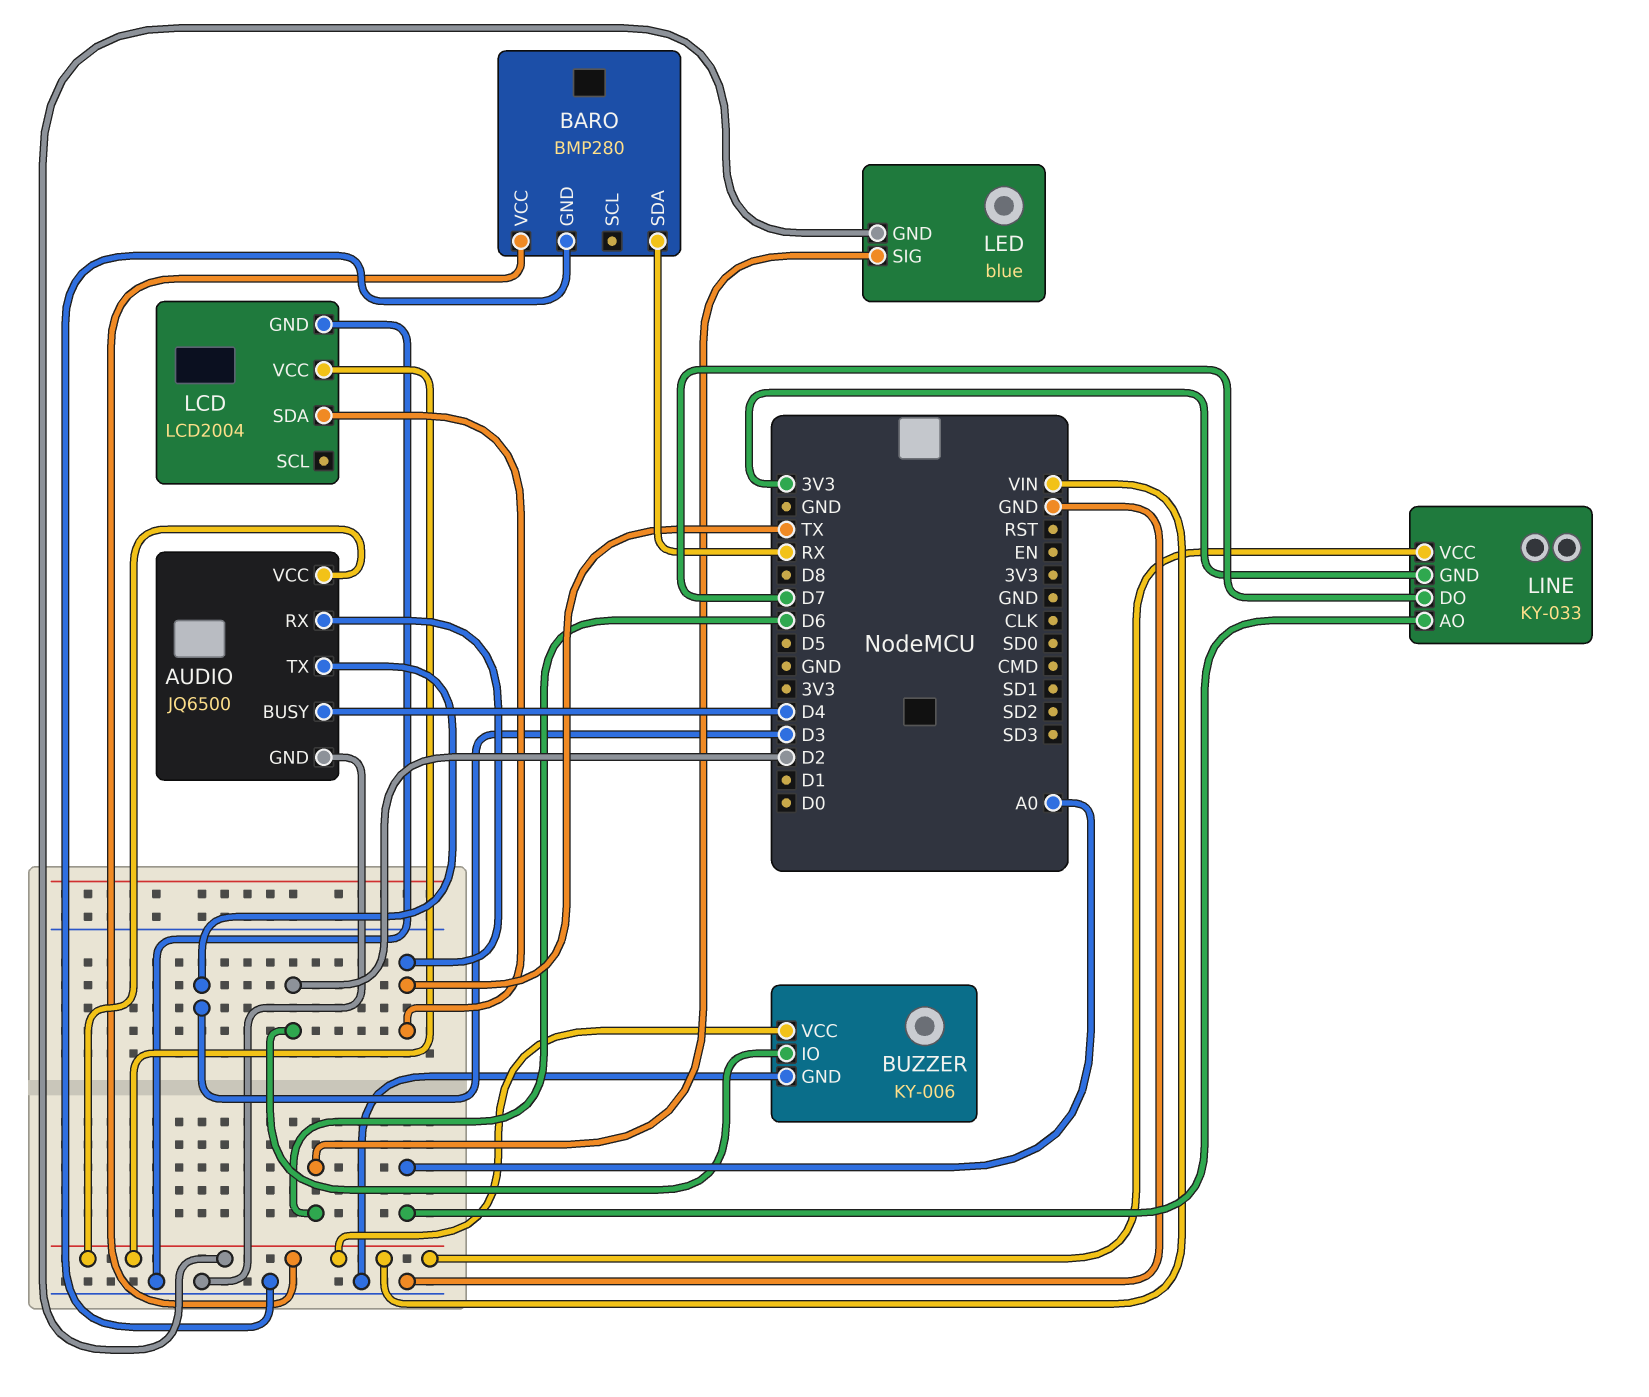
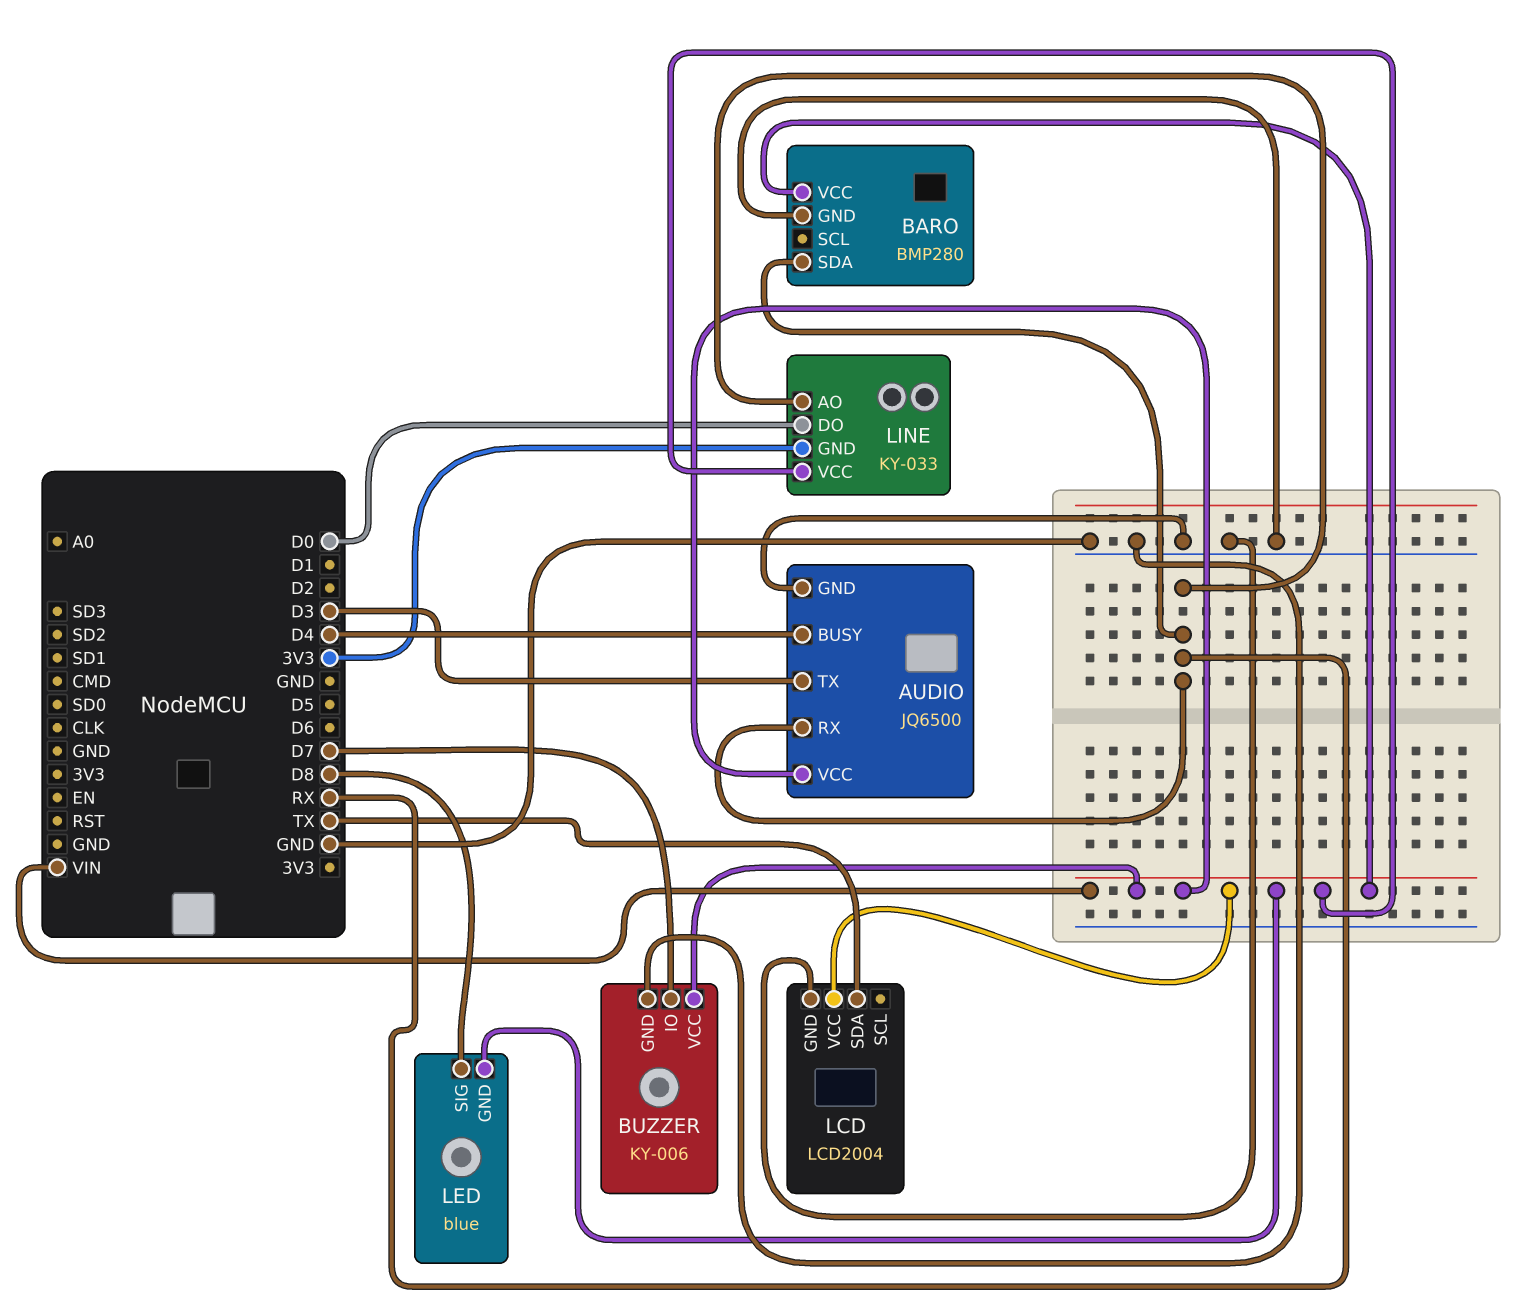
AUDIO pin RX: TX -> RX
BUZZER pin IO: D2 -> D7
LED pin SIG: D6 -> D8
LINE pin AO: A0 -> RX
LINE pin DO: D7 -> D0

